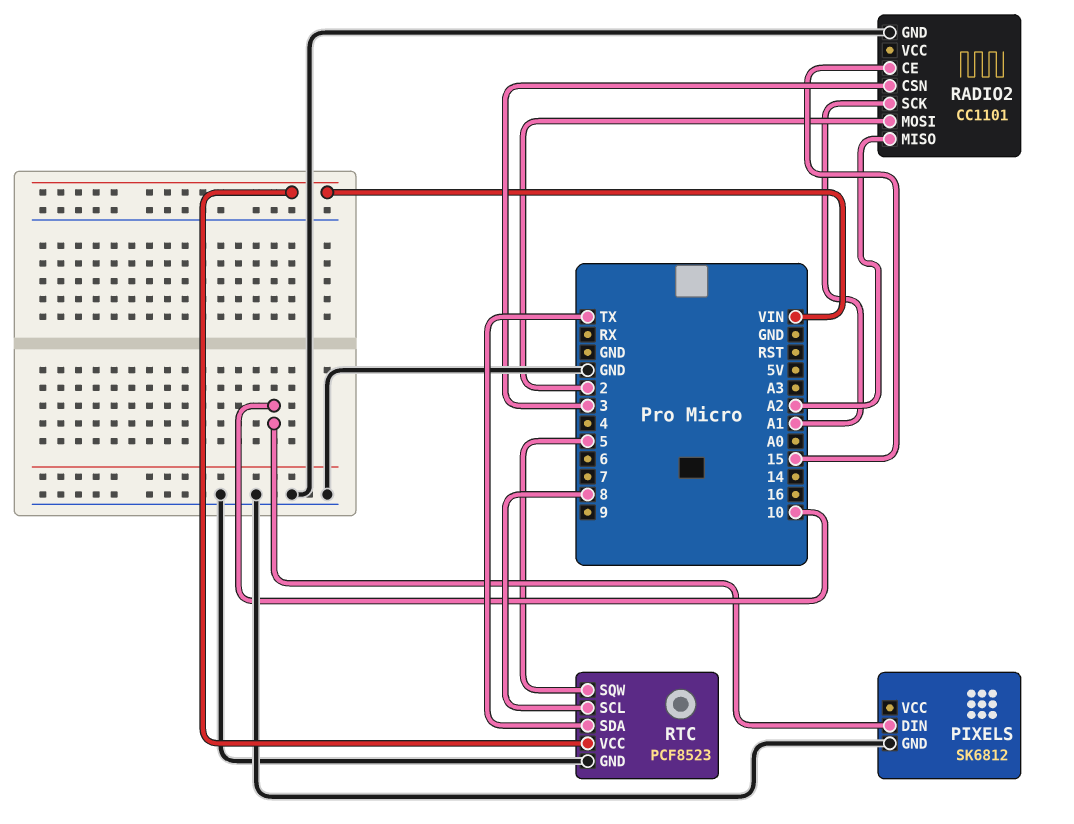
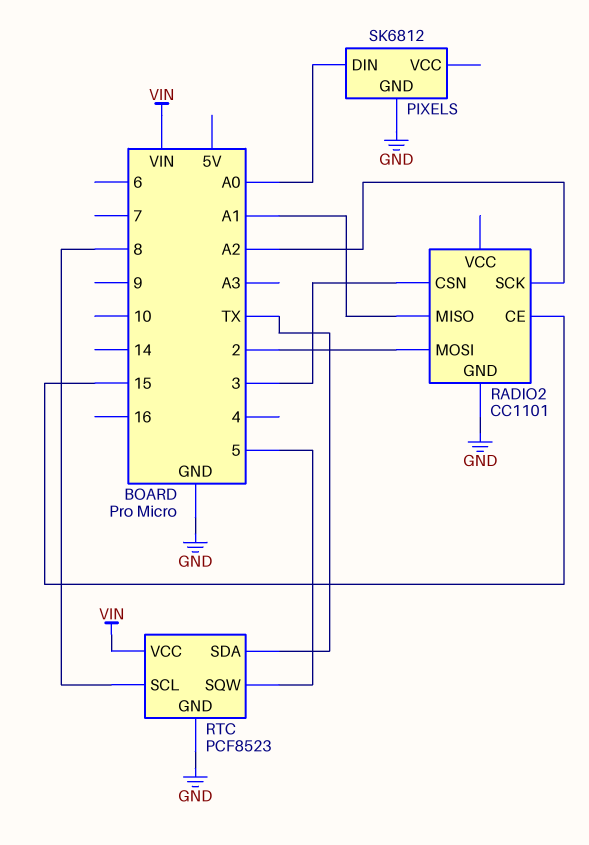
PIXELS pin DIN: 10 -> A0
RADIO2 pin MISO: A2 -> A1
RADIO2 pin SCK: A1 -> A2

